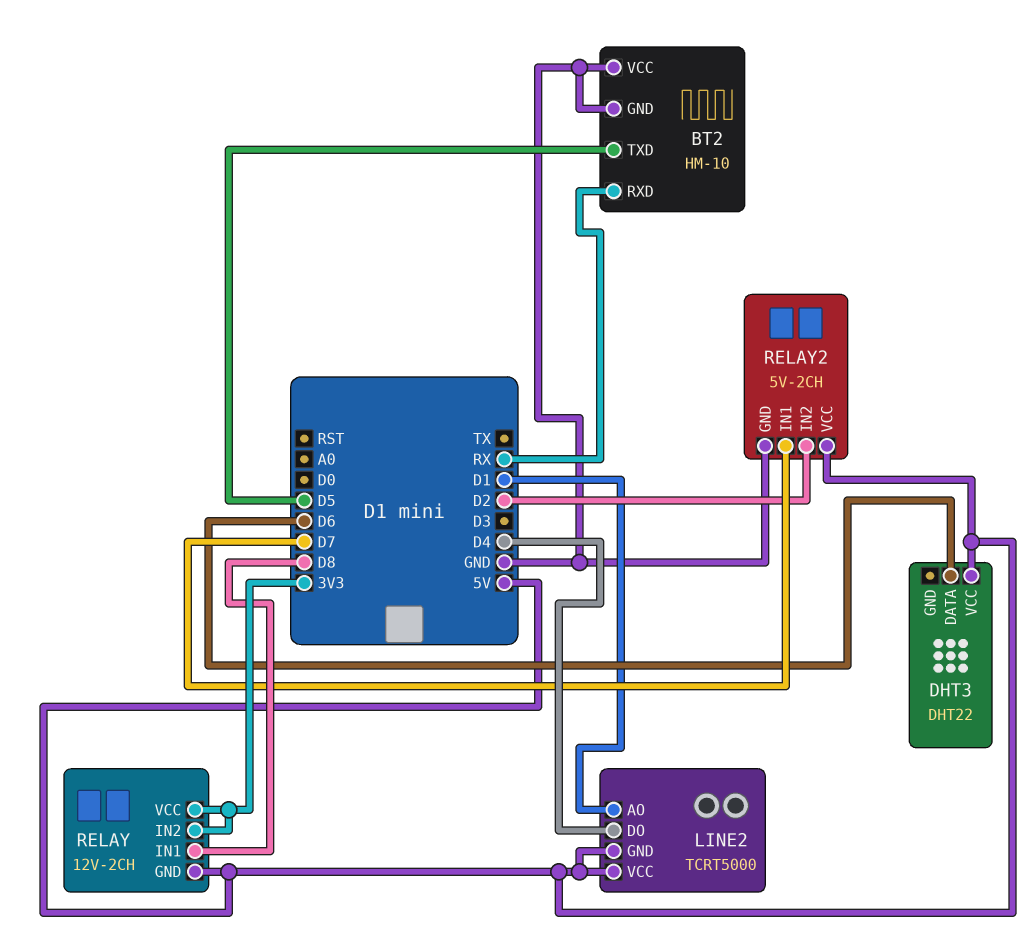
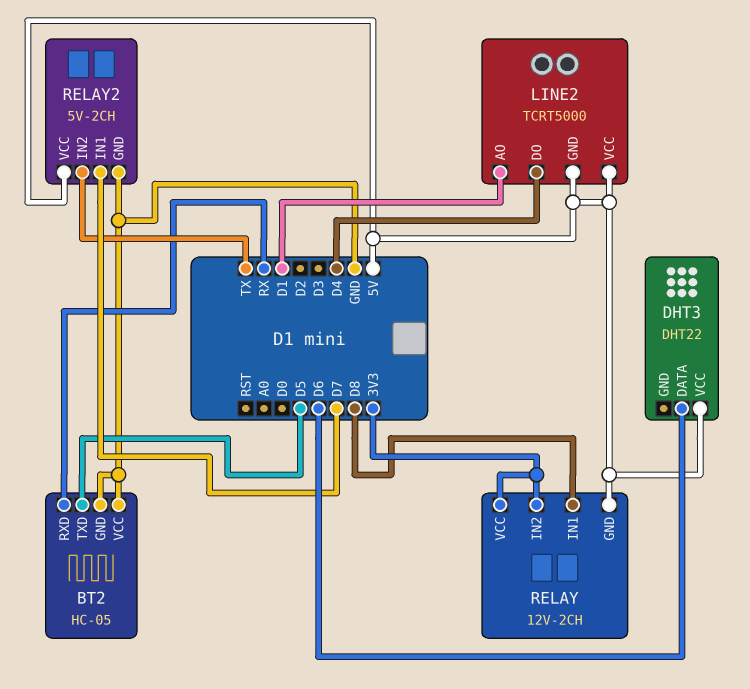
BT2: HM-10 -> HC-05
RELAY2 pin IN2: D2 -> TX

